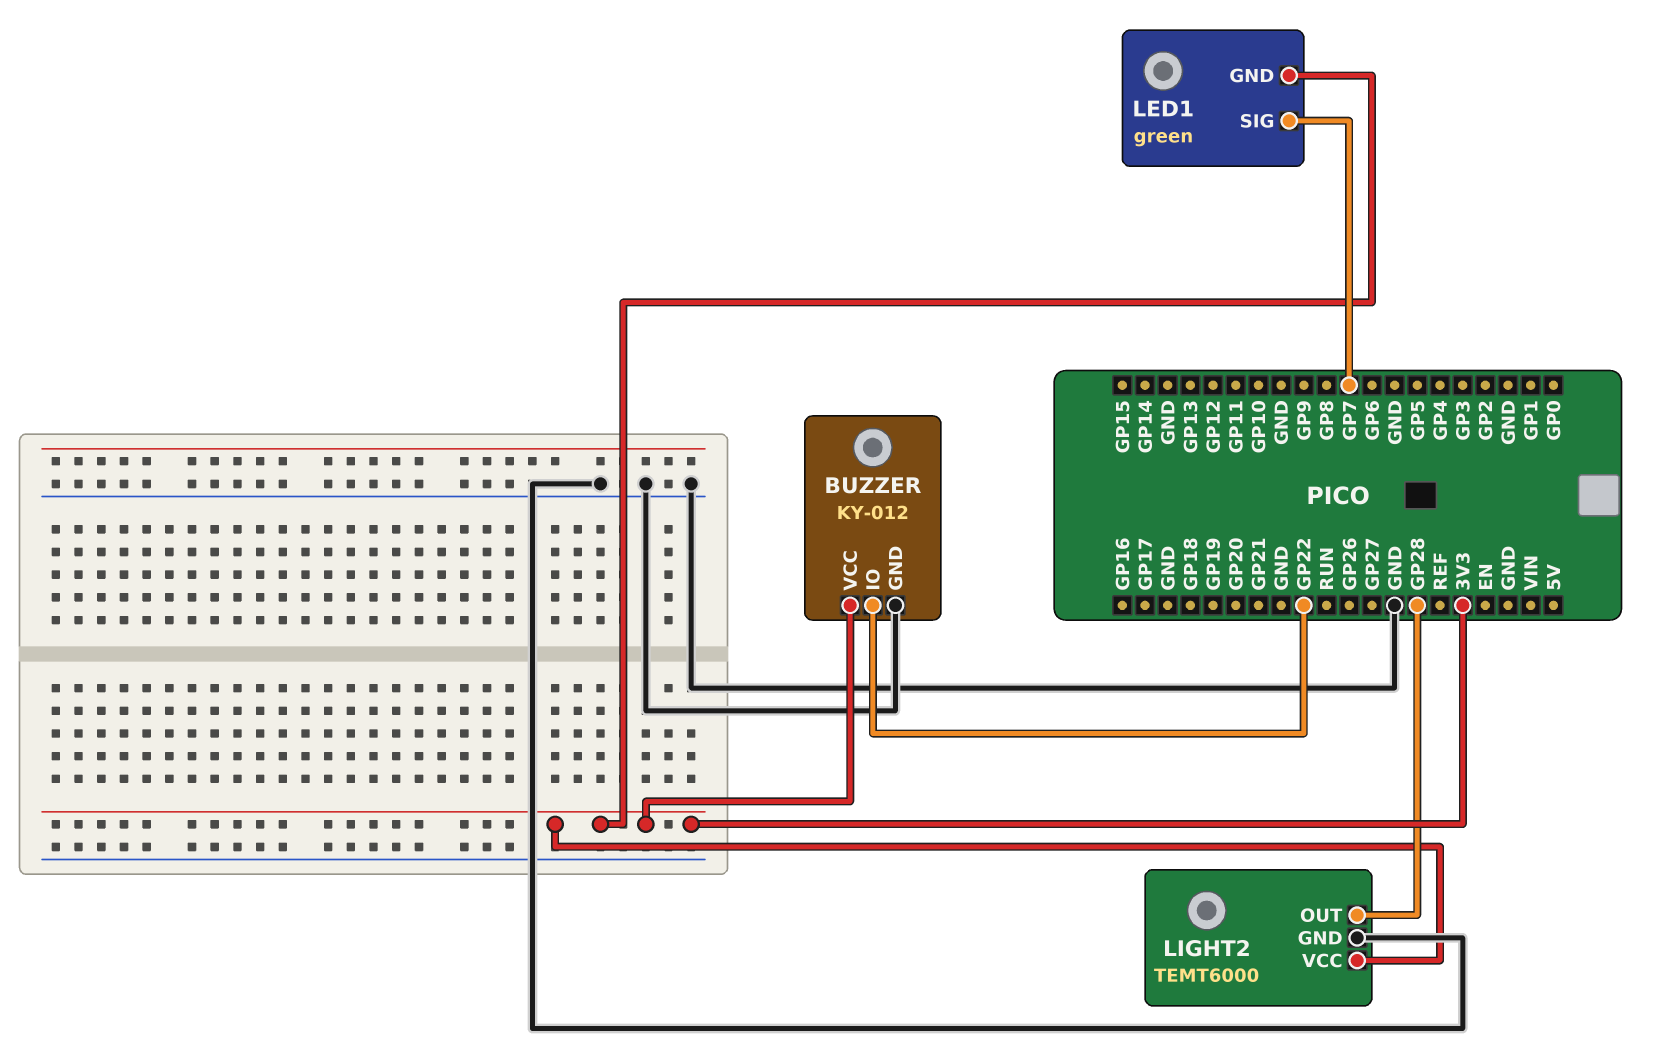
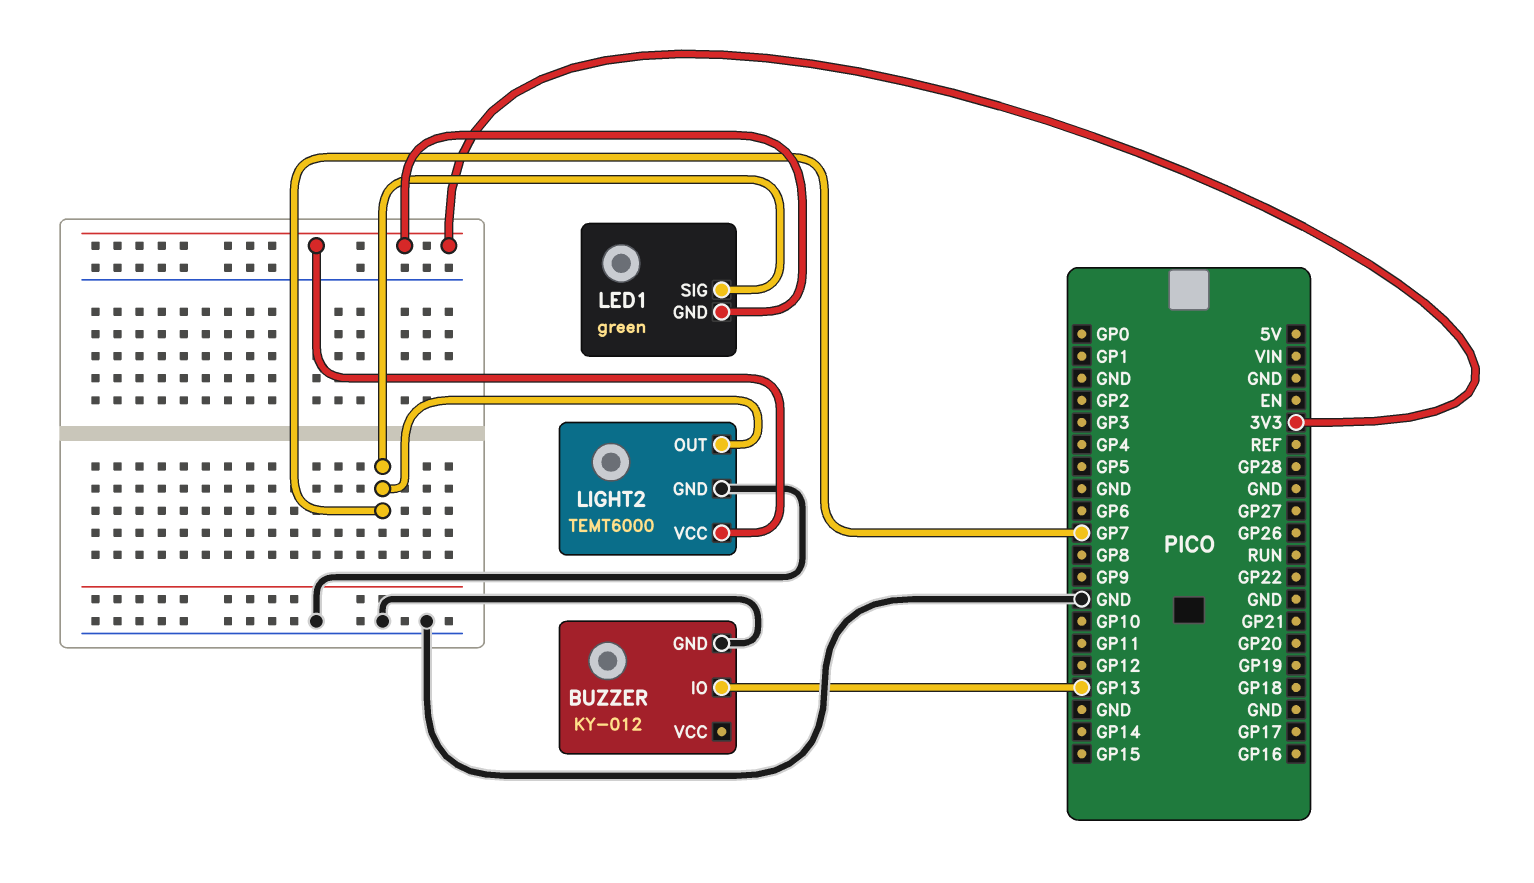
BUZZER pin IO: GP22 -> GP13
BUZZER pin VCC: 3V3 -> none
LIGHT2 pin OUT: GP28 -> GP7

